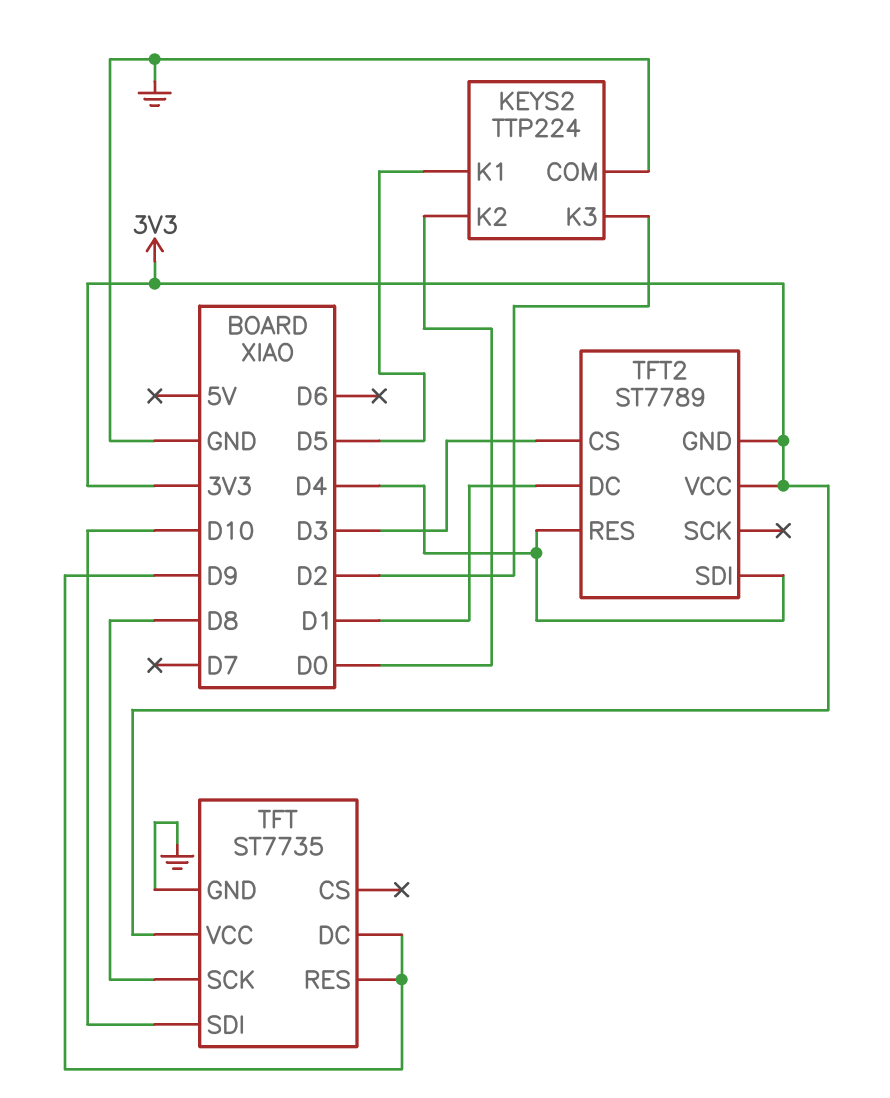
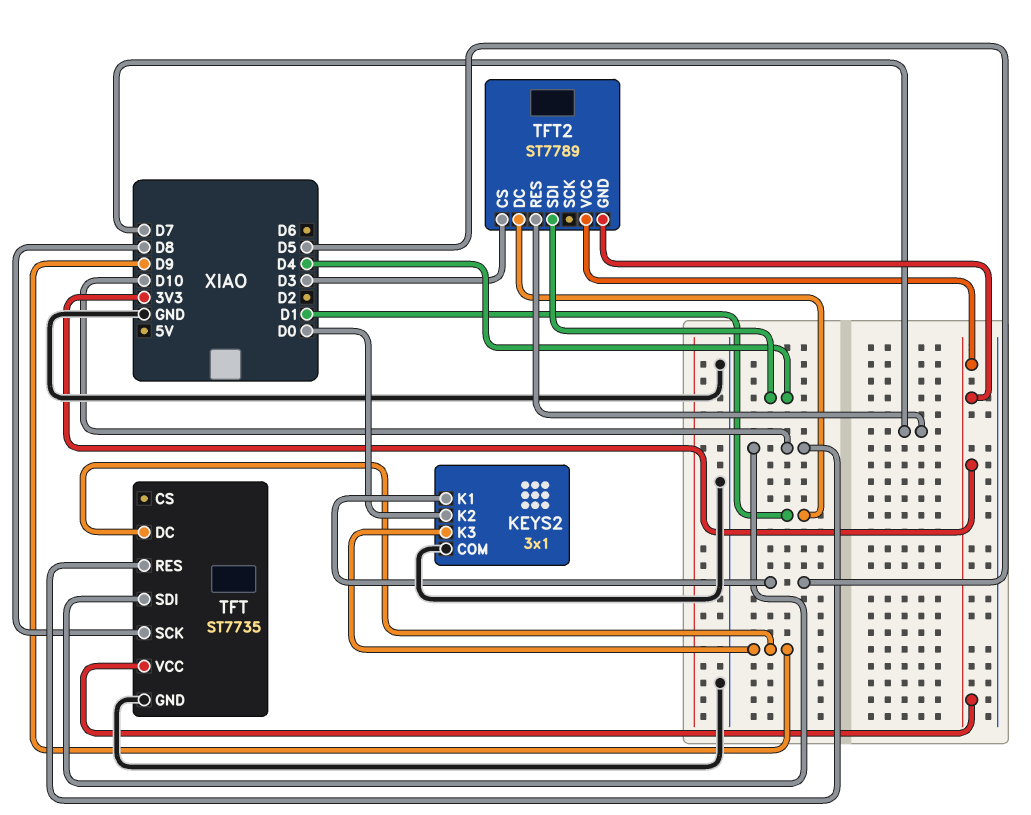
KEYS2: TTP224 -> 3x1
KEYS2 pin K3: D2 -> D9
TFT pin RES: D9 -> D10
TFT2 pin RES: D4 -> D7

